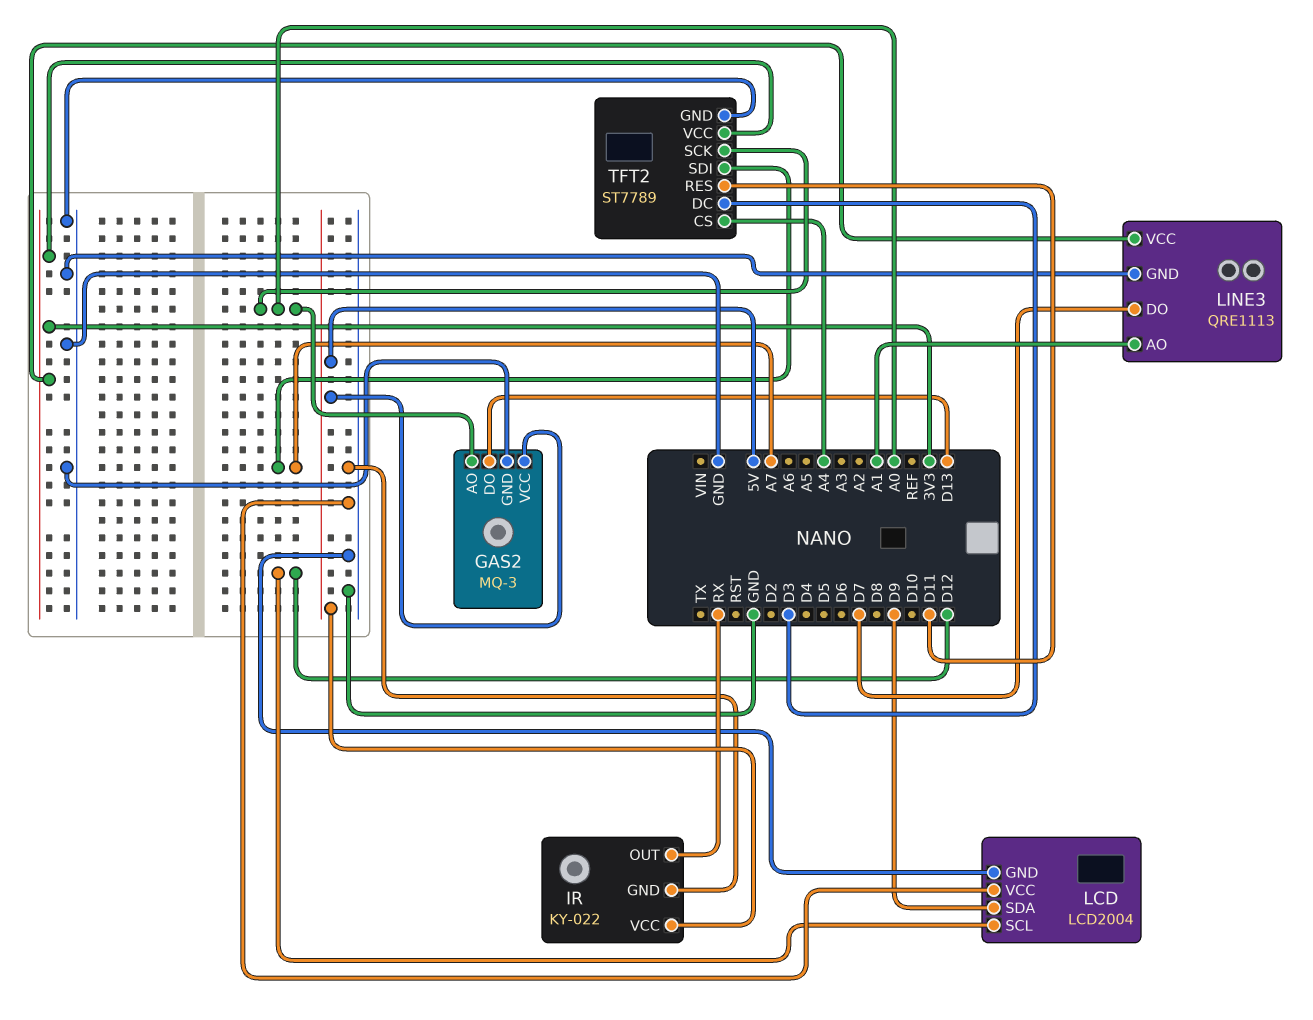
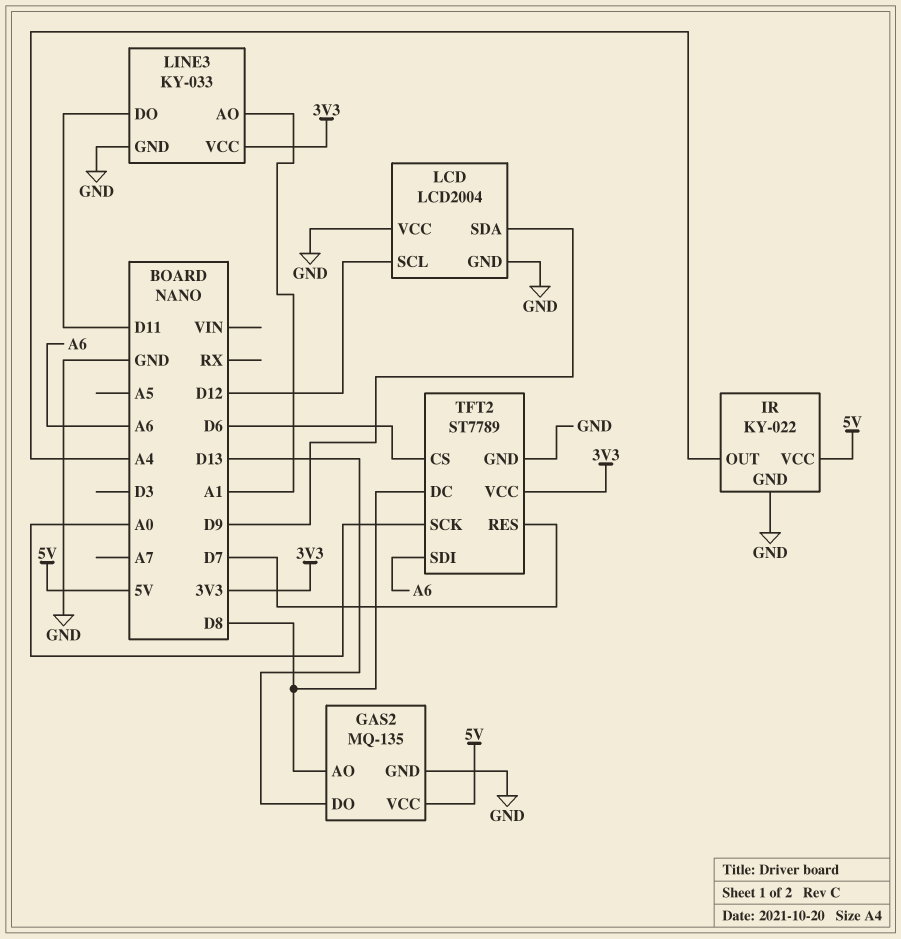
GAS2: MQ-3 -> MQ-135
GAS2 pin AO: A0 -> D8
IR pin OUT: RX -> A4
LINE3: QRE1113 -> KY-033
LINE3 pin DO: D7 -> D11
TFT2 pin CS: A4 -> D6
TFT2 pin DC: D3 -> D8
TFT2 pin RES: D11 -> D7
TFT2 pin SDI: A7 -> A6

